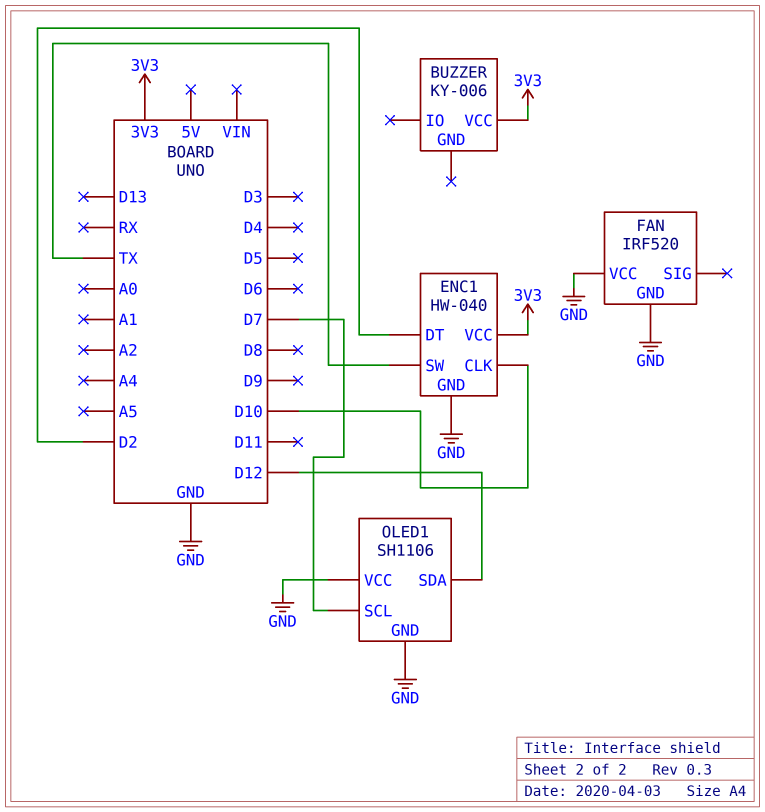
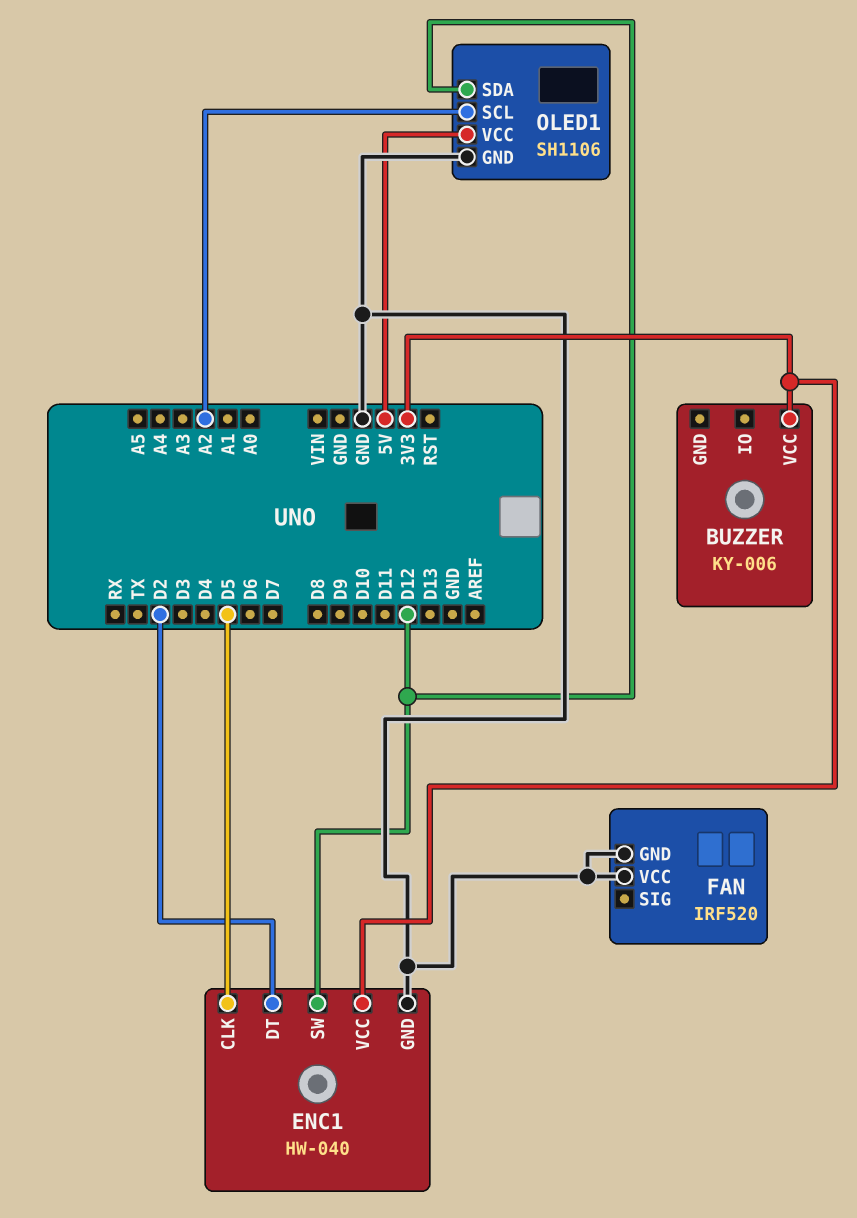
ENC1 pin CLK: D10 -> D5
ENC1 pin SW: TX -> D12
OLED1 pin SCL: D7 -> A2
OLED1 pin VCC: GND -> 5V

